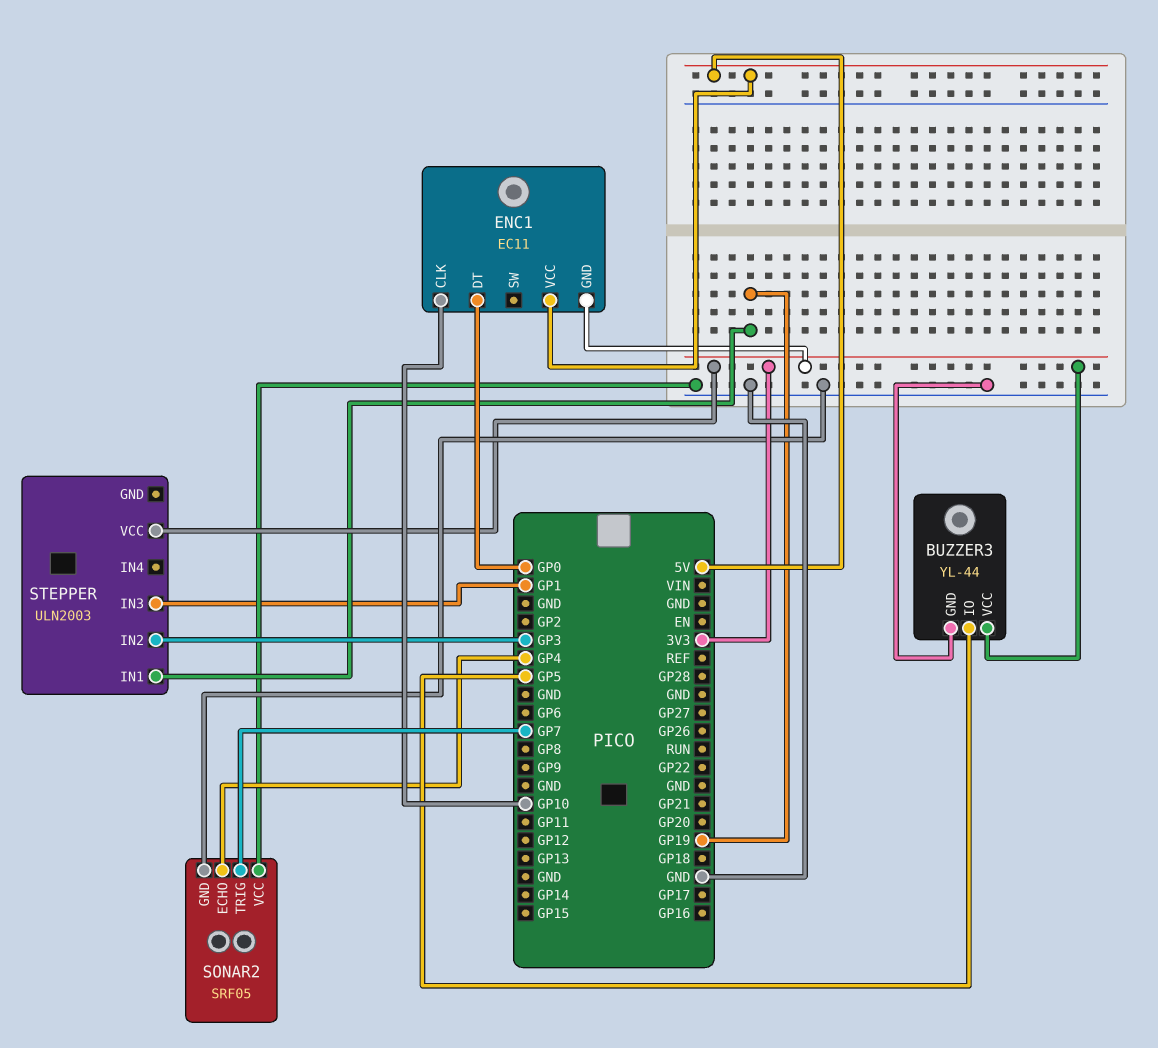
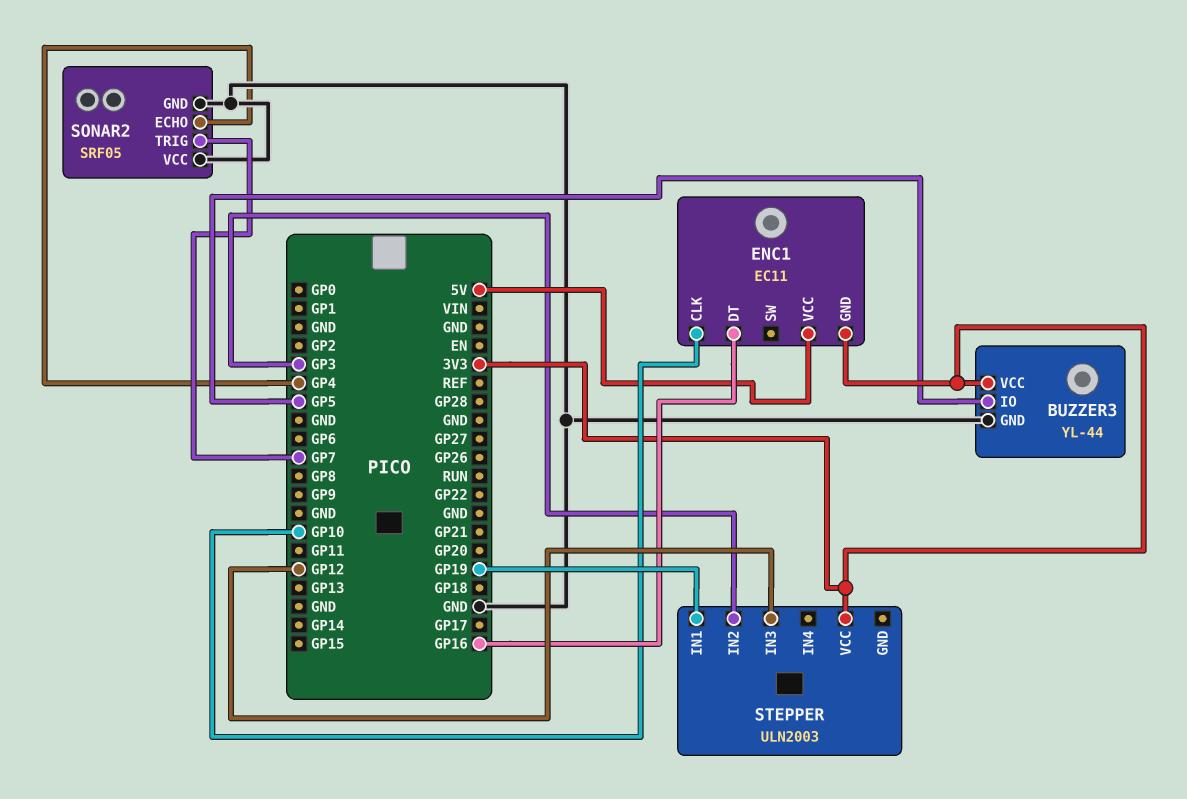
ENC1 pin DT: GP0 -> GP16
STEPPER pin IN3: GP1 -> GP12

